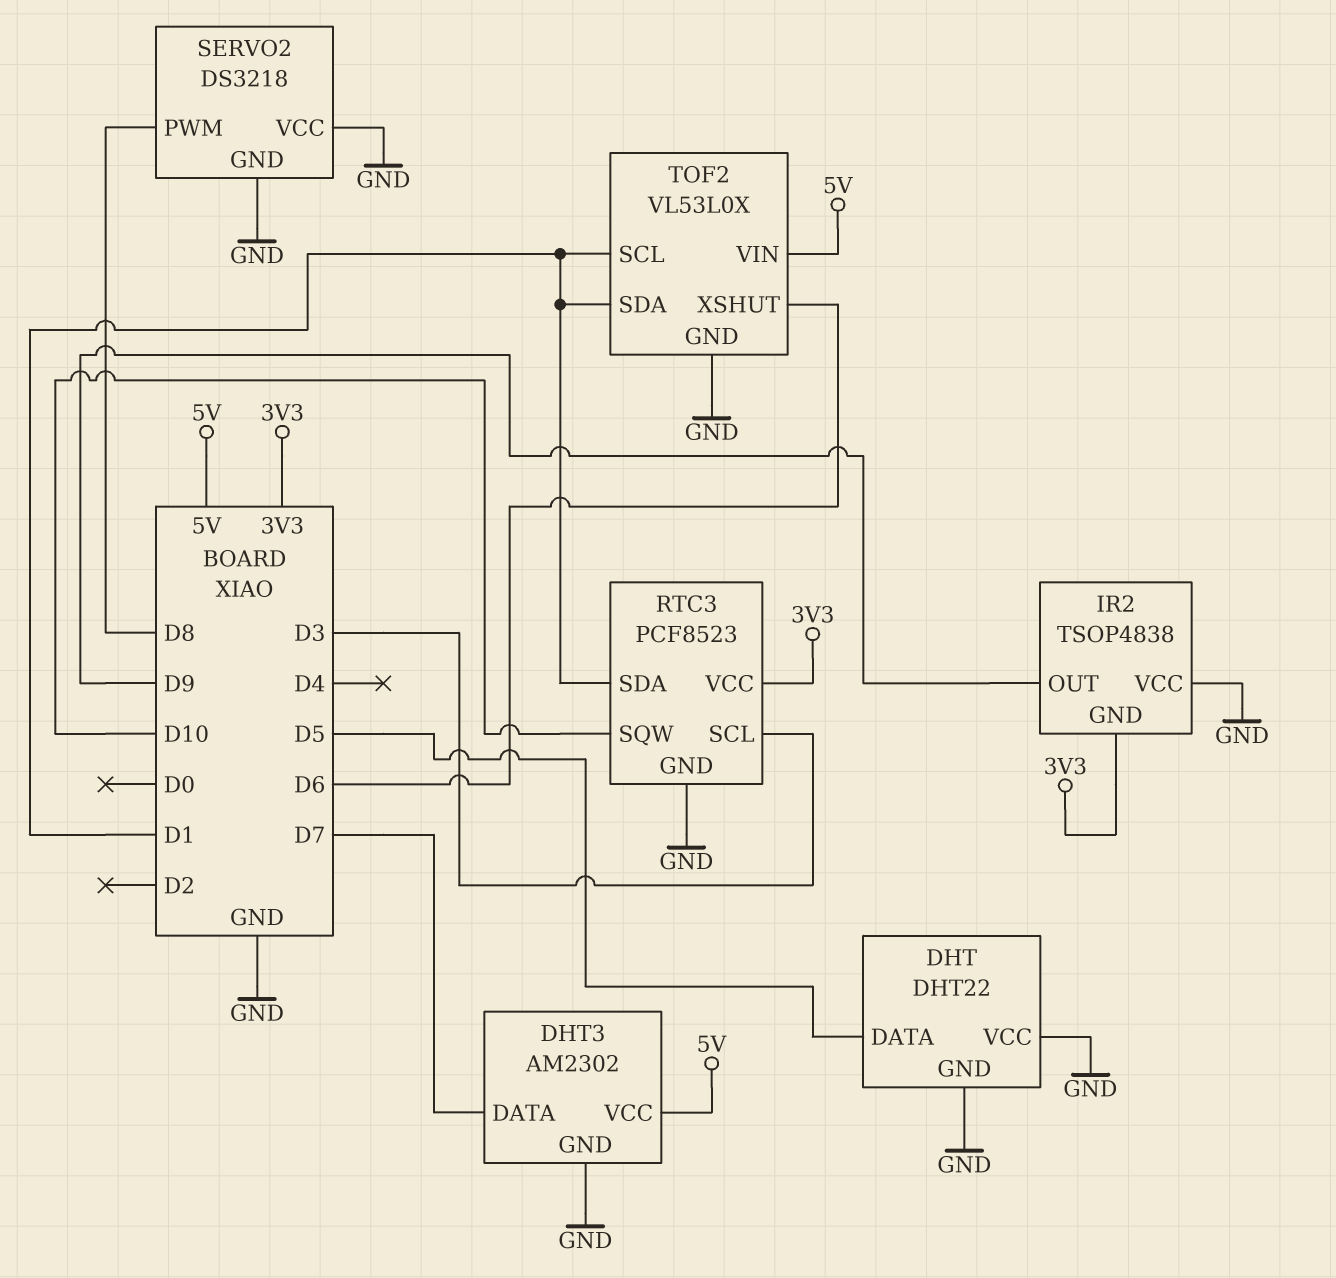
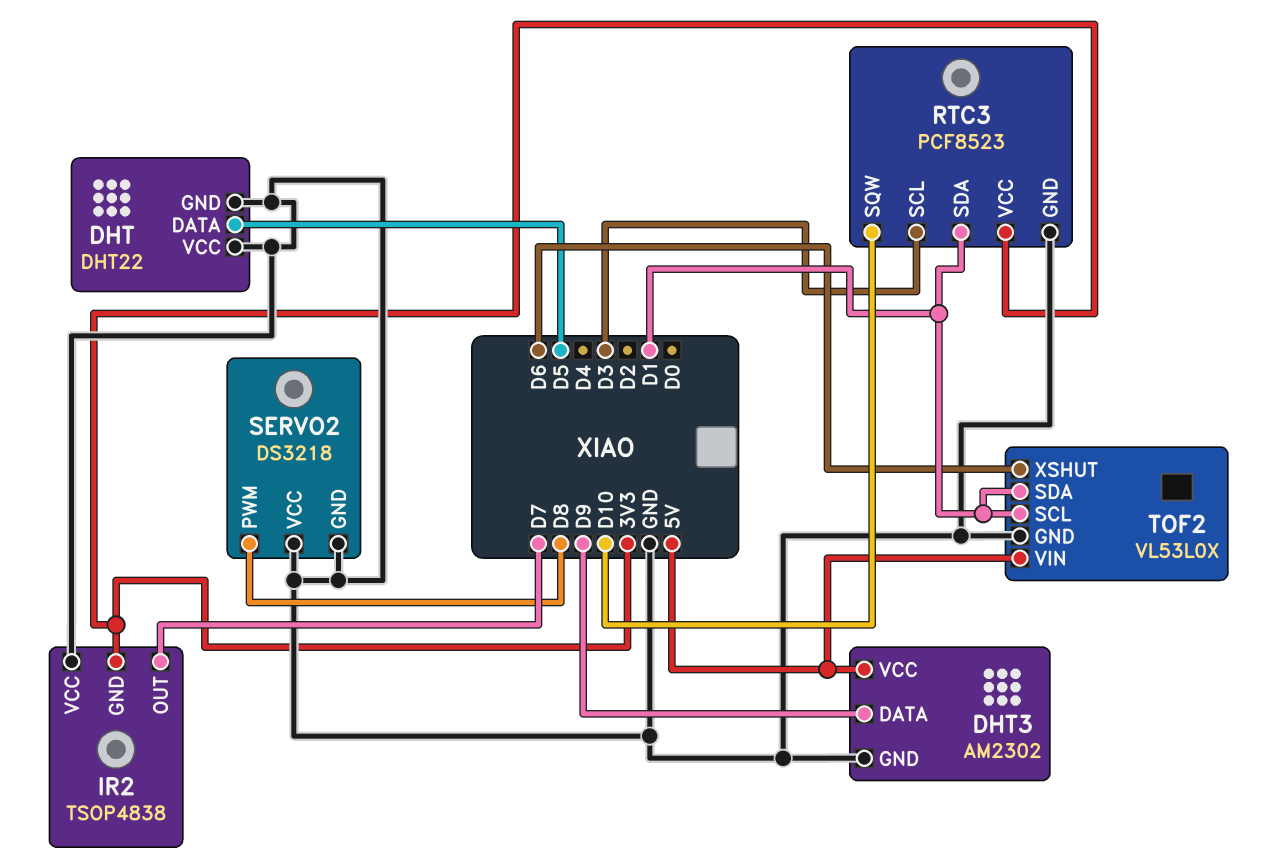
DHT3 pin DATA: D7 -> D9
IR2 pin OUT: D9 -> D7

